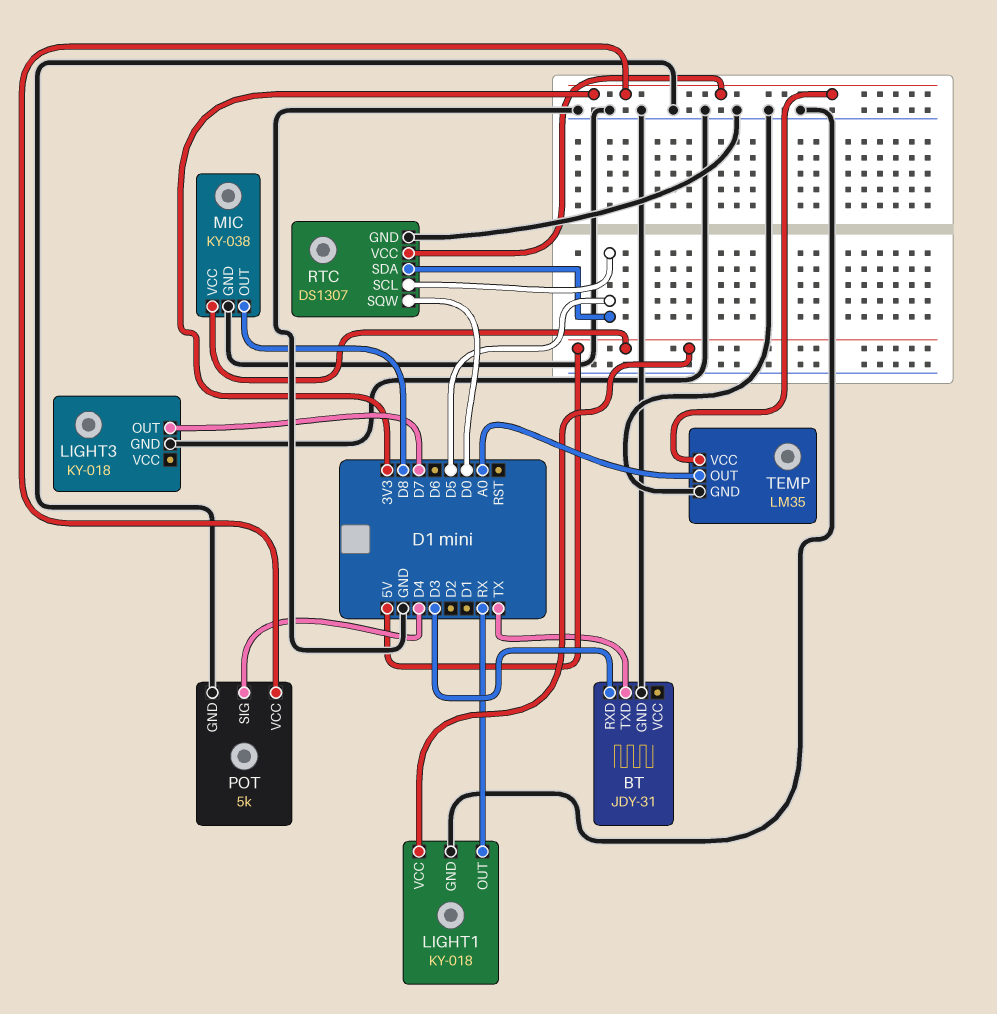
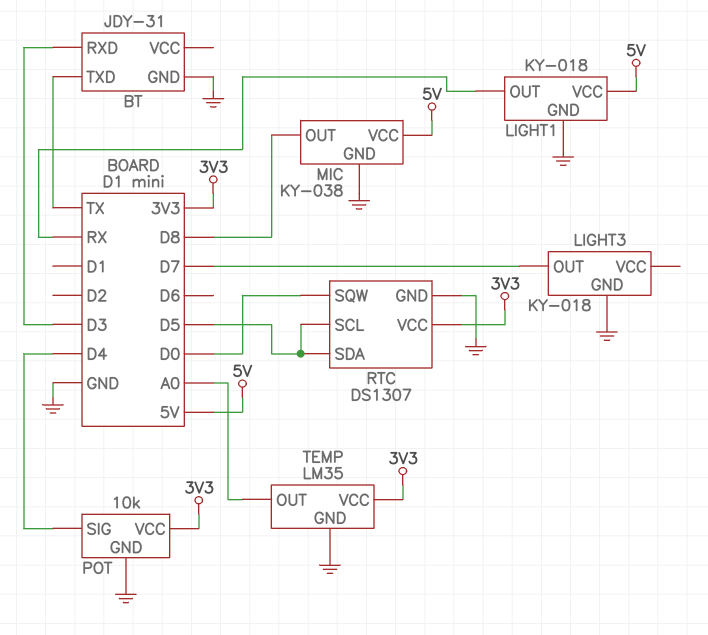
POT: 5k -> 10k

